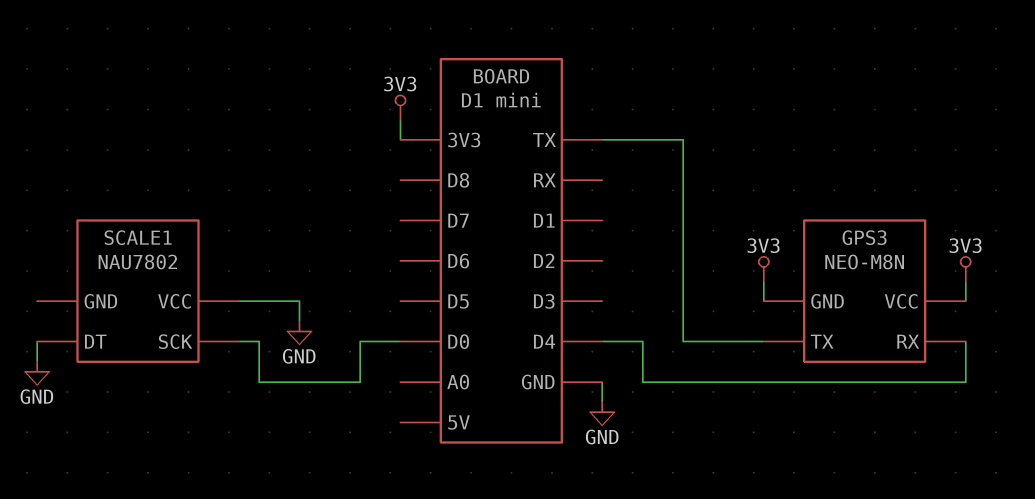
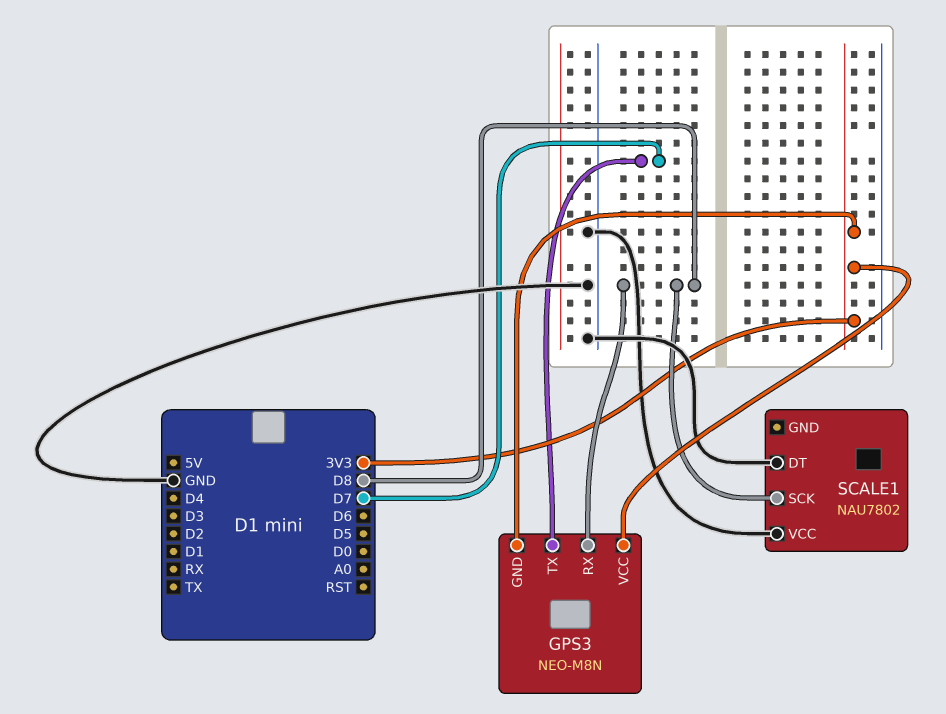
GPS3 pin RX: D4 -> D8
GPS3 pin TX: TX -> D7
SCALE1 pin SCK: D0 -> D8

